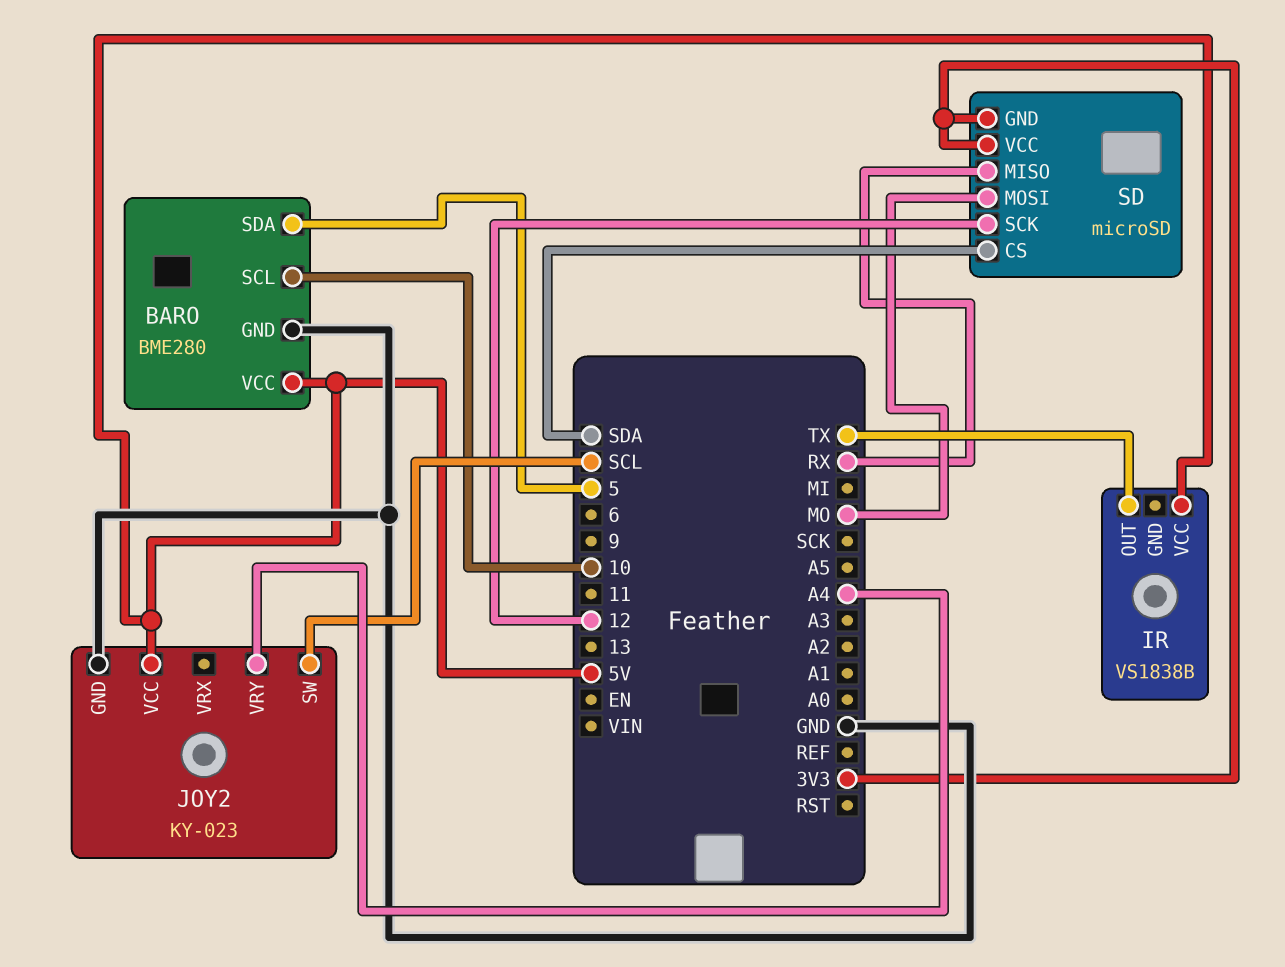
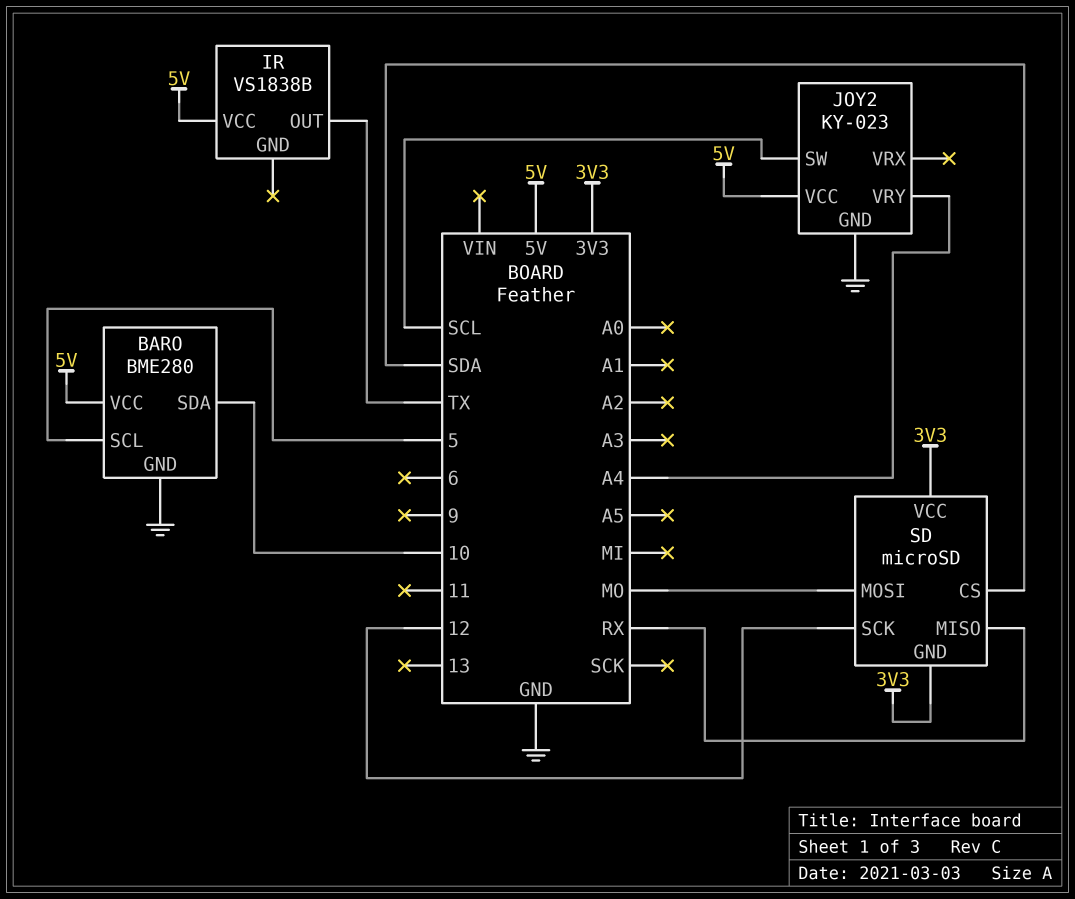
BARO pin SCL: 10 -> 5
BARO pin SDA: 5 -> 10

